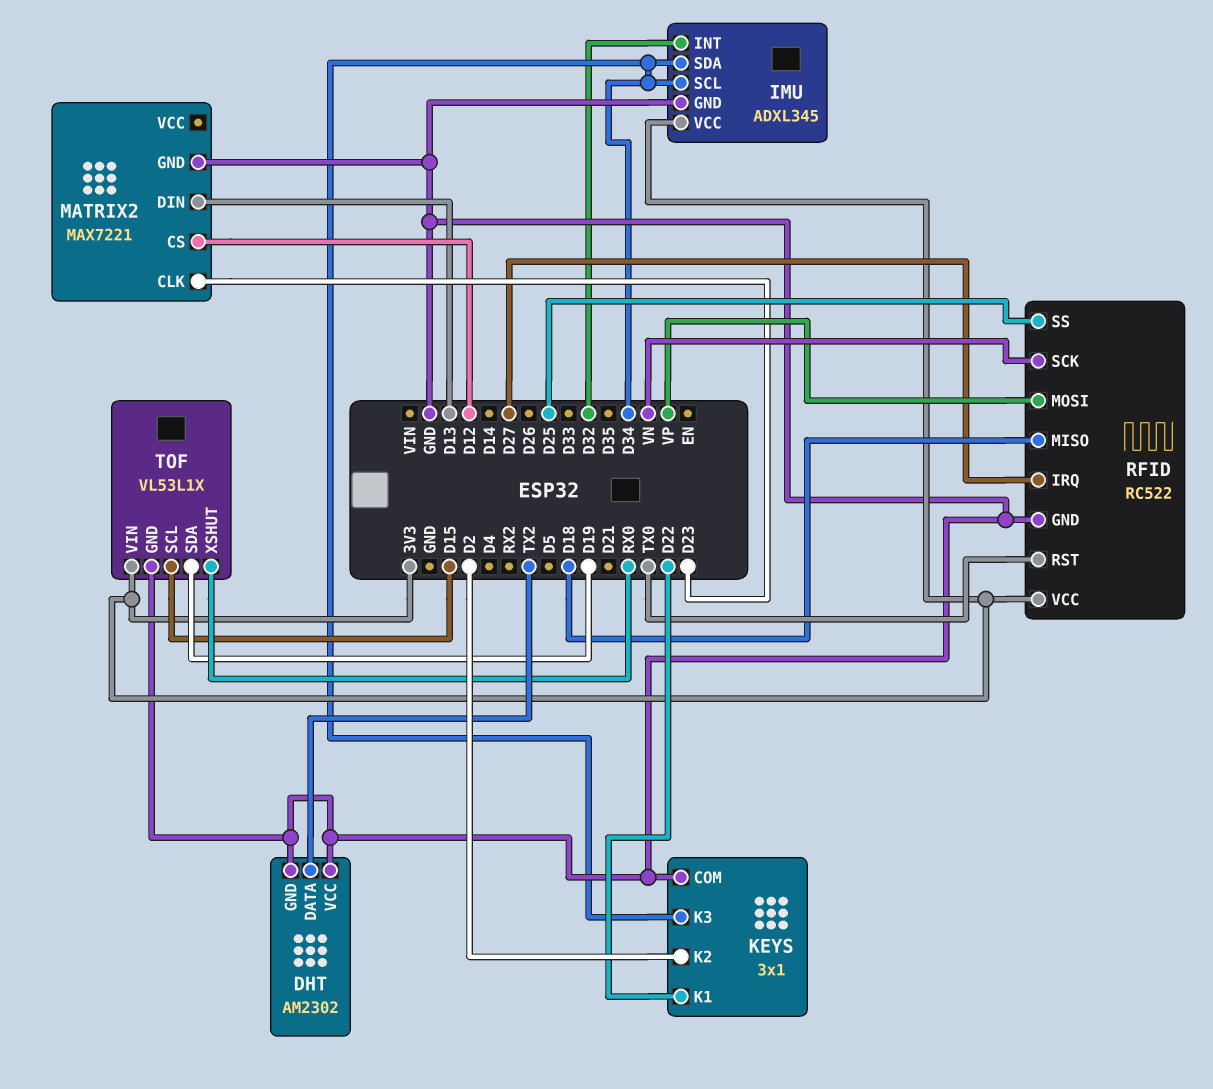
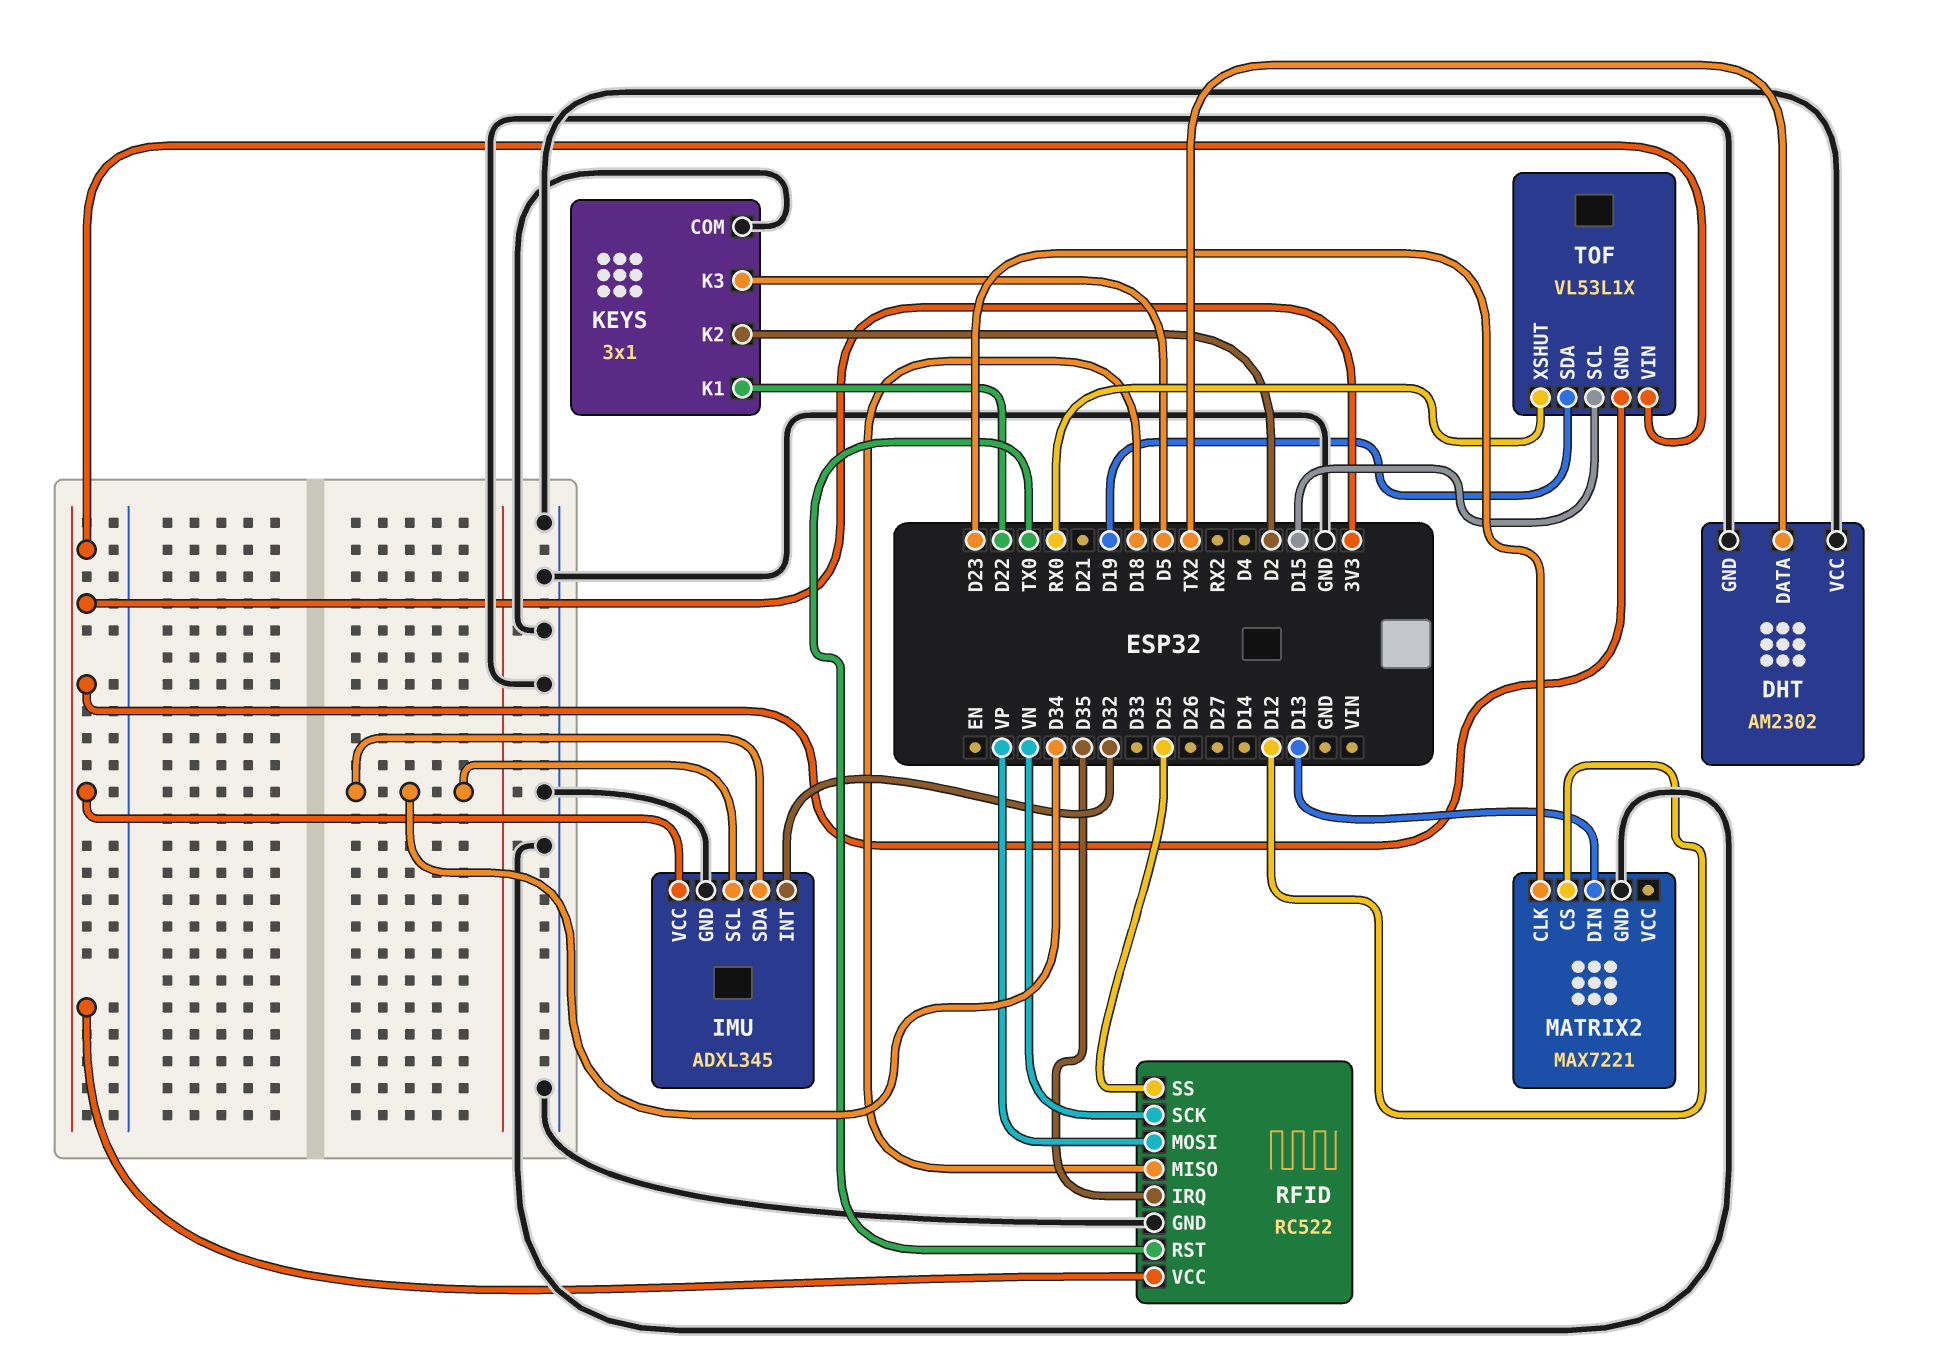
KEYS pin K3: D34 -> D5
RFID pin IRQ: D27 -> D35
TOF pin GND: GND -> 3V3

